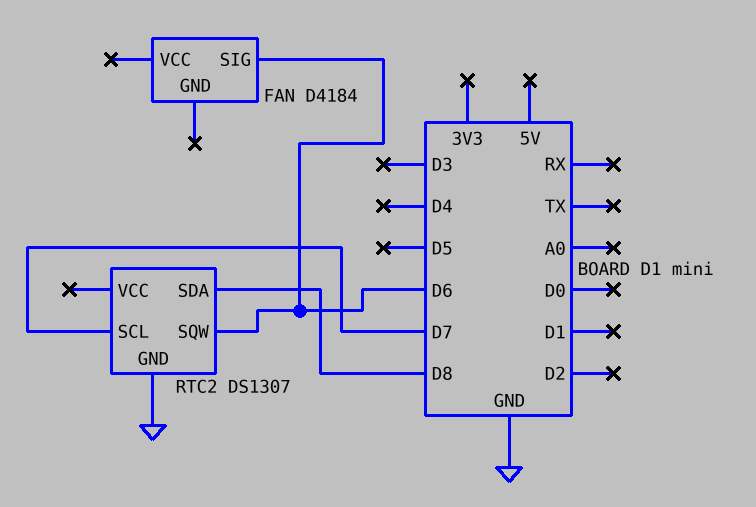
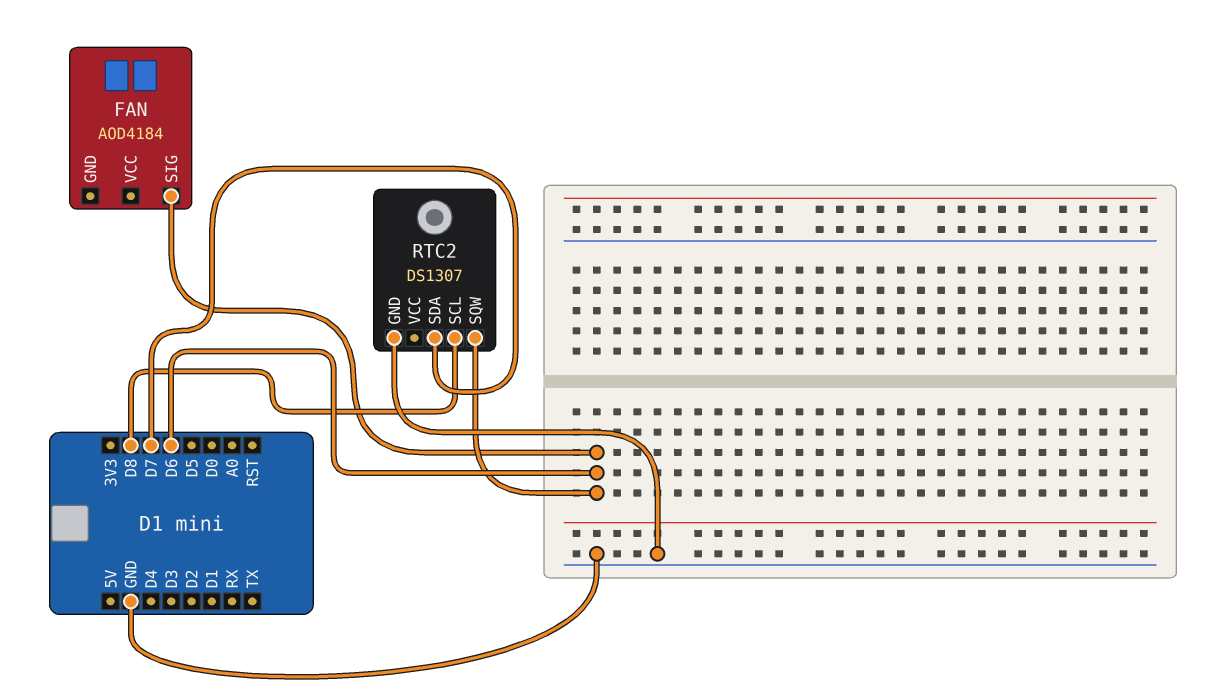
FAN: D4184 -> AOD4184
RTC2 pin SCL: D7 -> D8
RTC2 pin SDA: D8 -> D7

